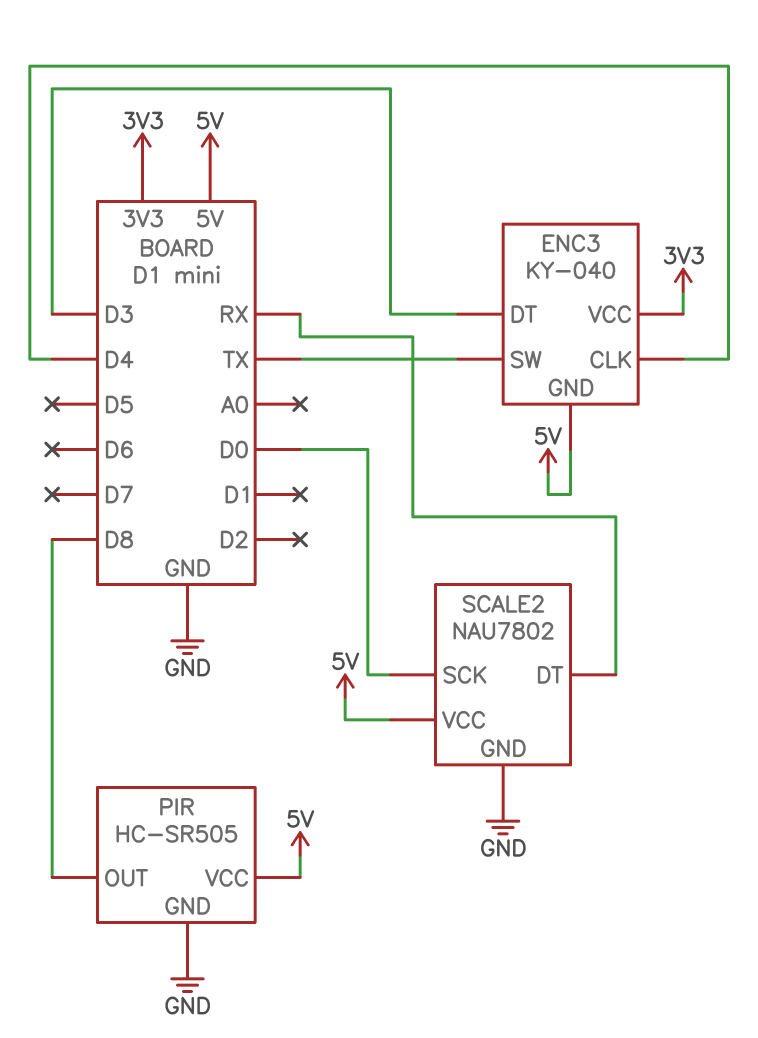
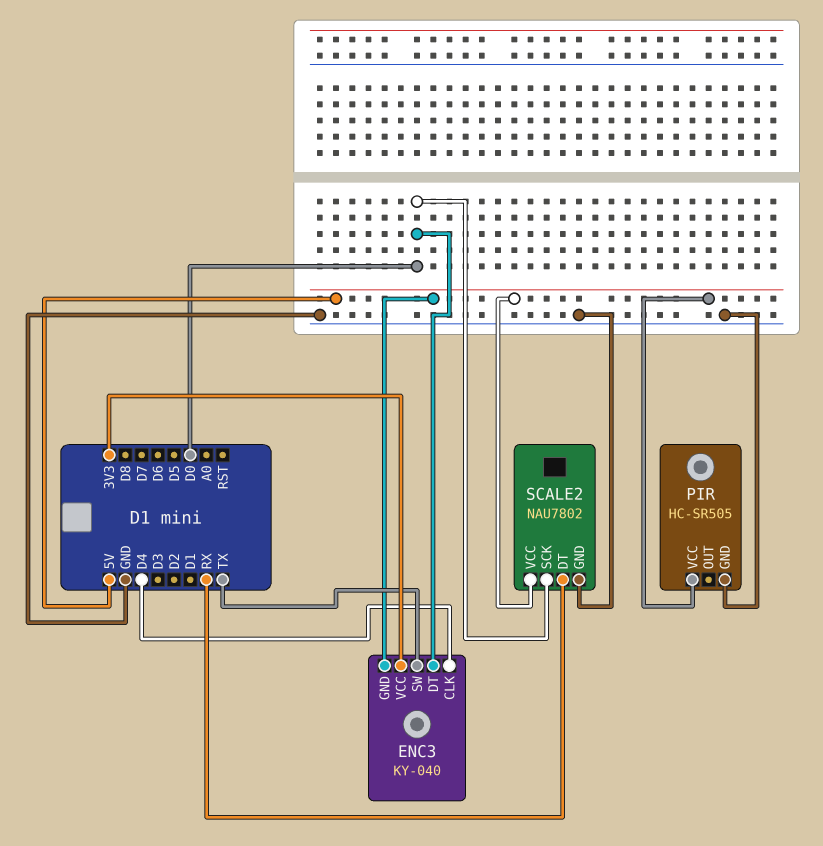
ENC3 pin DT: D3 -> D0
PIR pin OUT: D8 -> none

